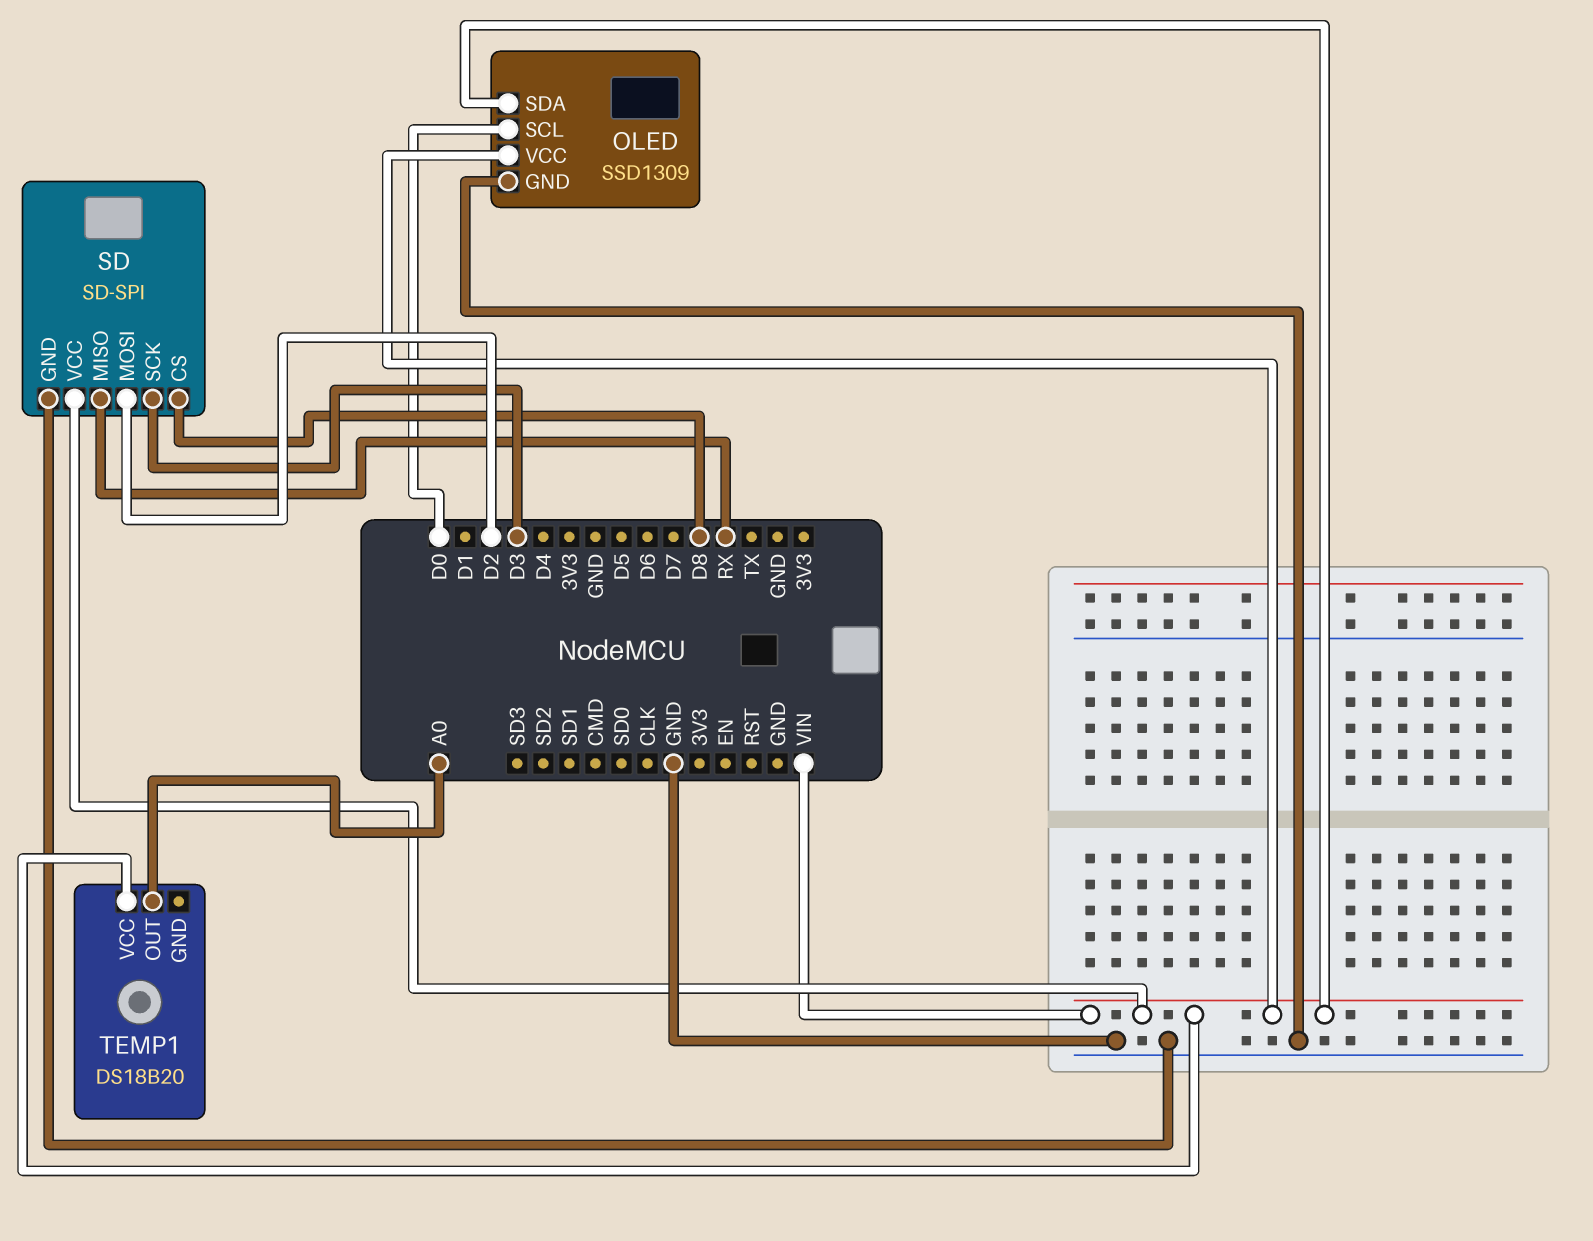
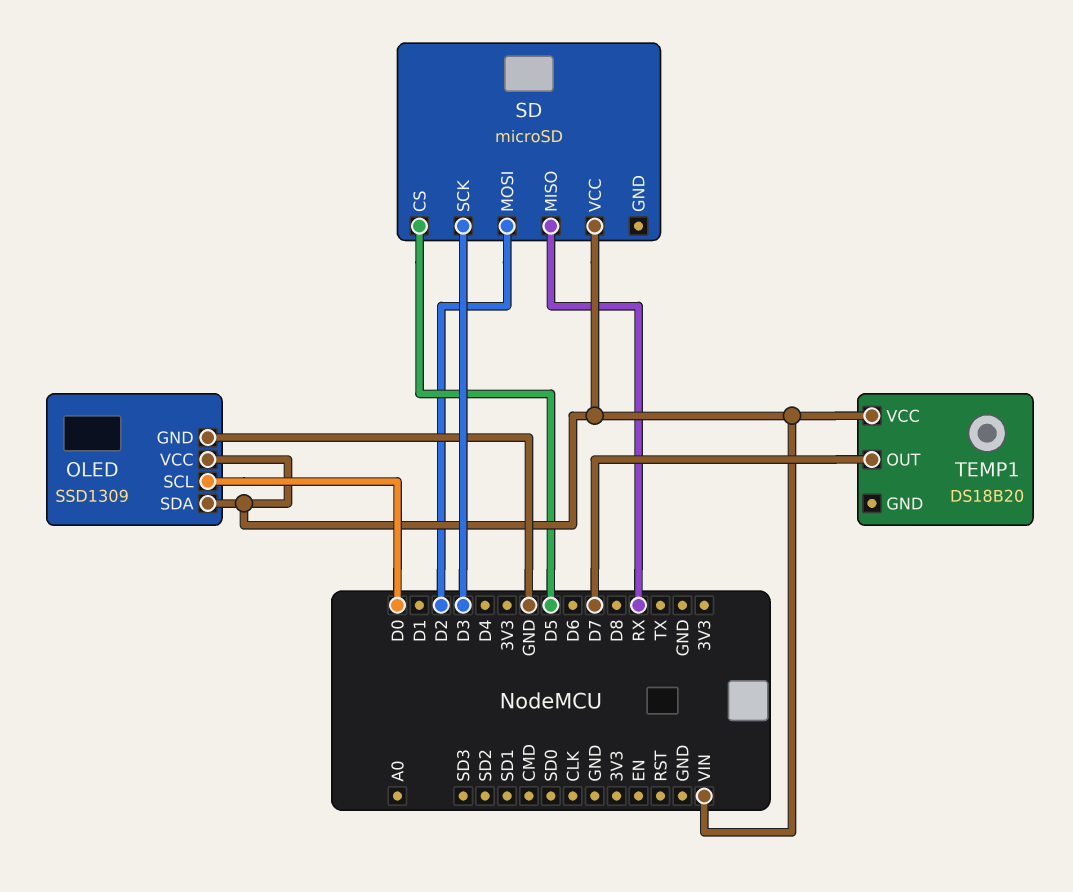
SD: SD-SPI -> microSD
SD pin CS: D8 -> D5
SD pin GND: GND -> none
TEMP1 pin OUT: A0 -> D7

